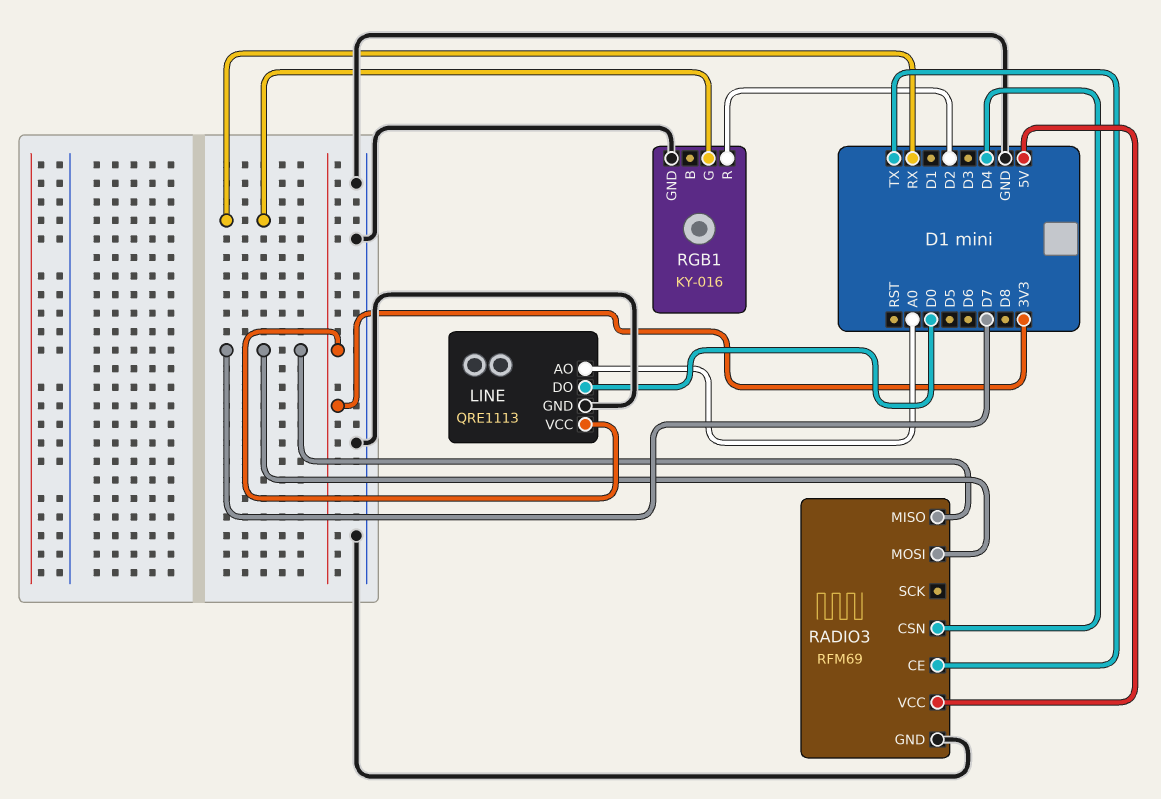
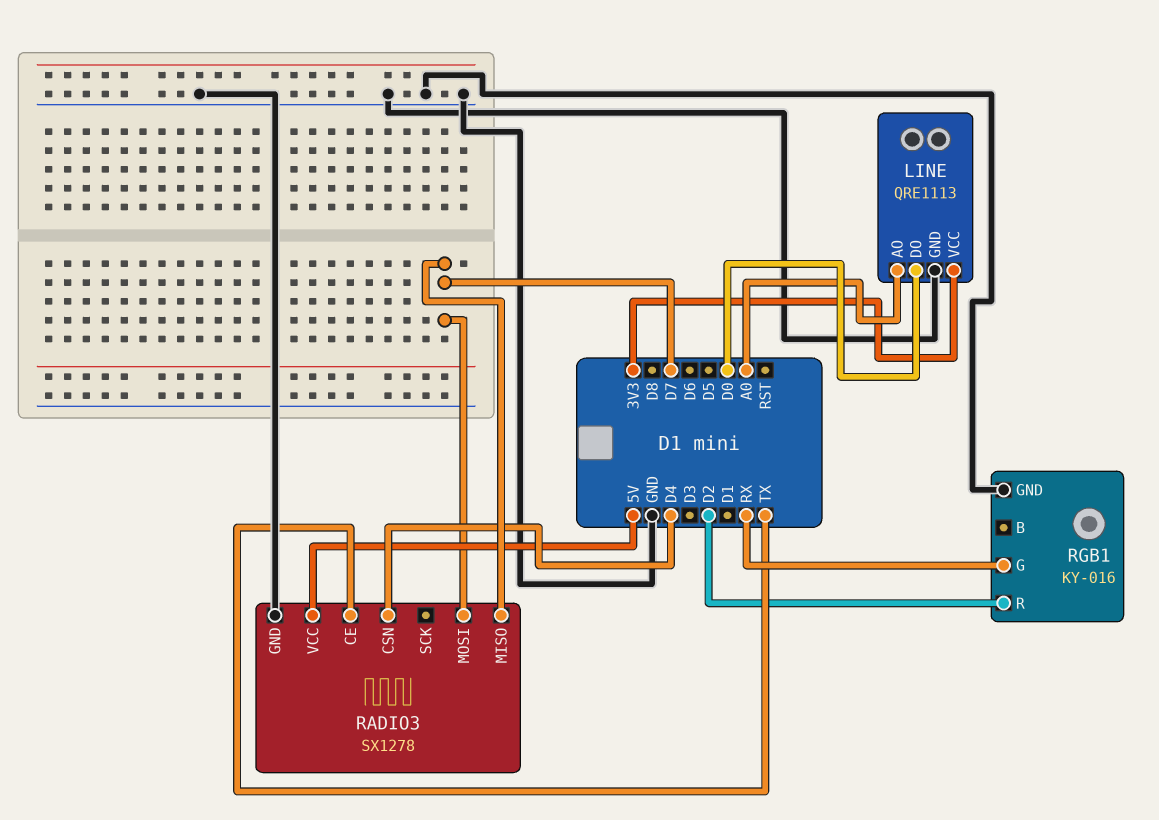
RADIO3: RFM69 -> SX1278

